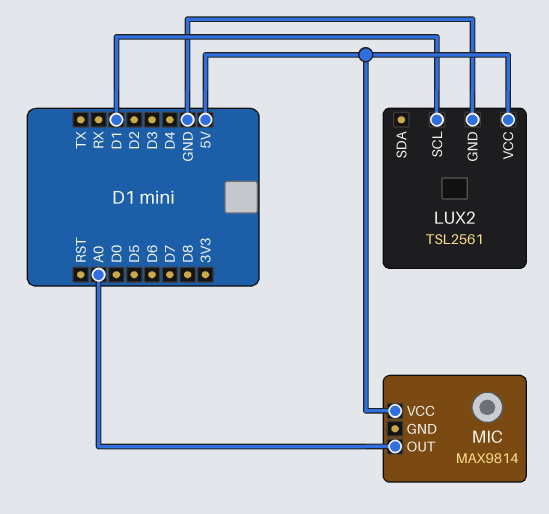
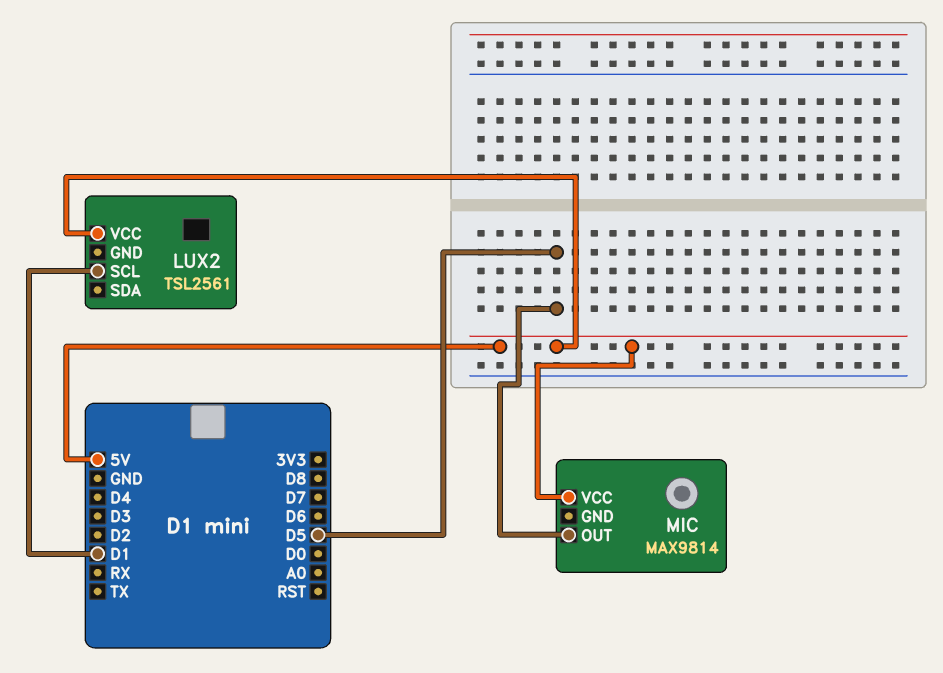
LUX2 pin GND: GND -> none
MIC pin OUT: A0 -> D5

